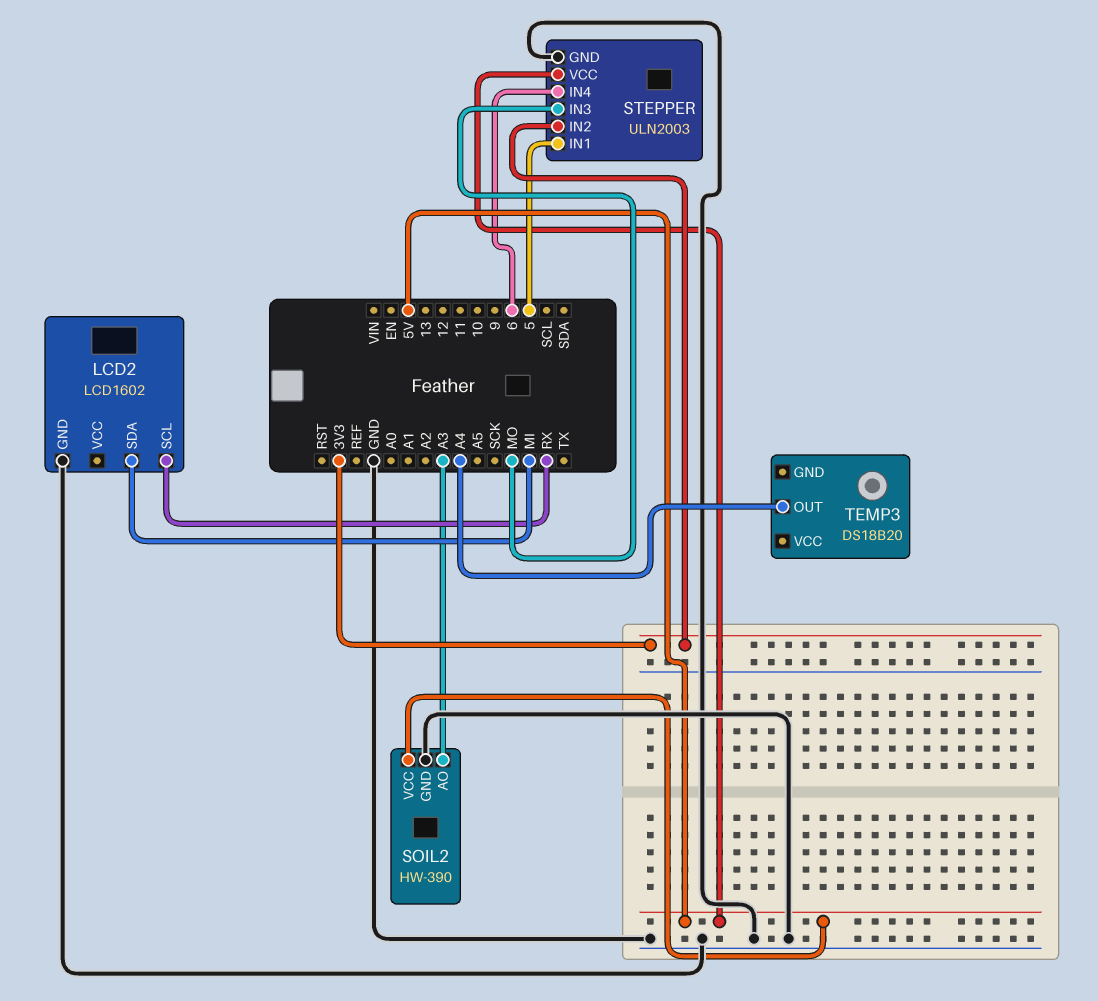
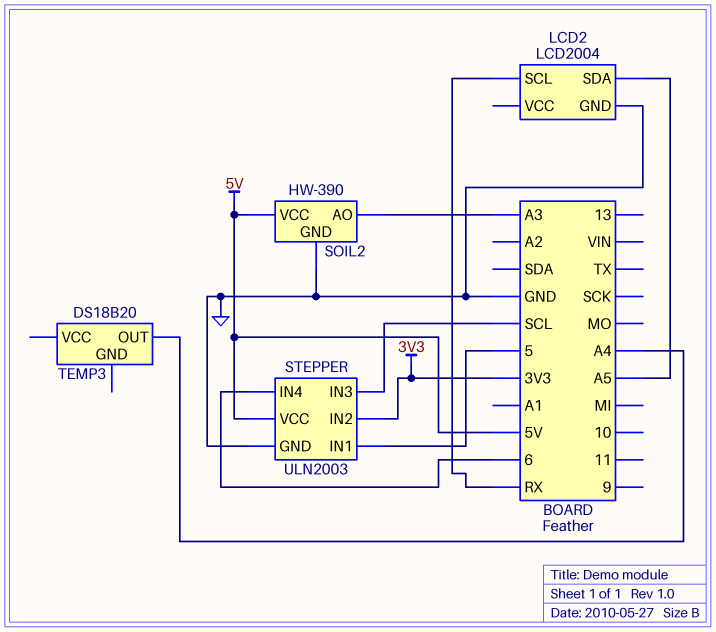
LCD2: LCD1602 -> LCD2004
LCD2 pin SDA: MI -> A5
STEPPER pin IN3: MO -> SCL

